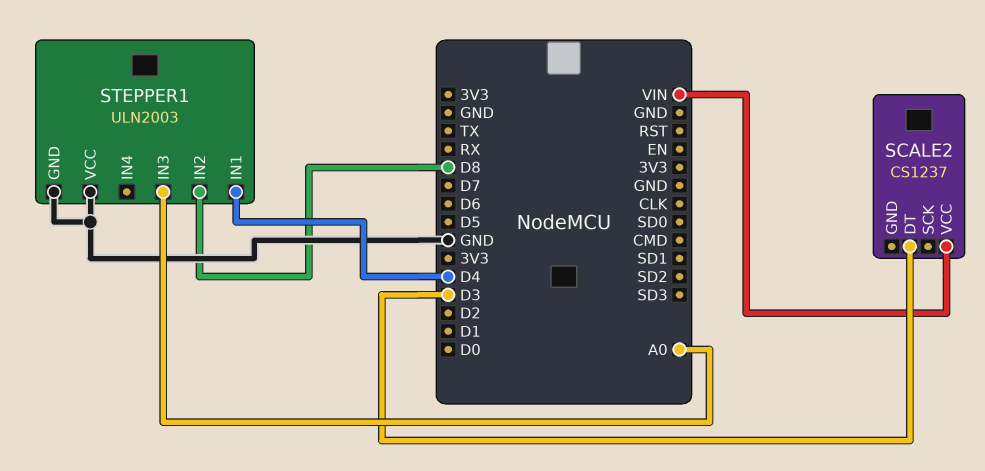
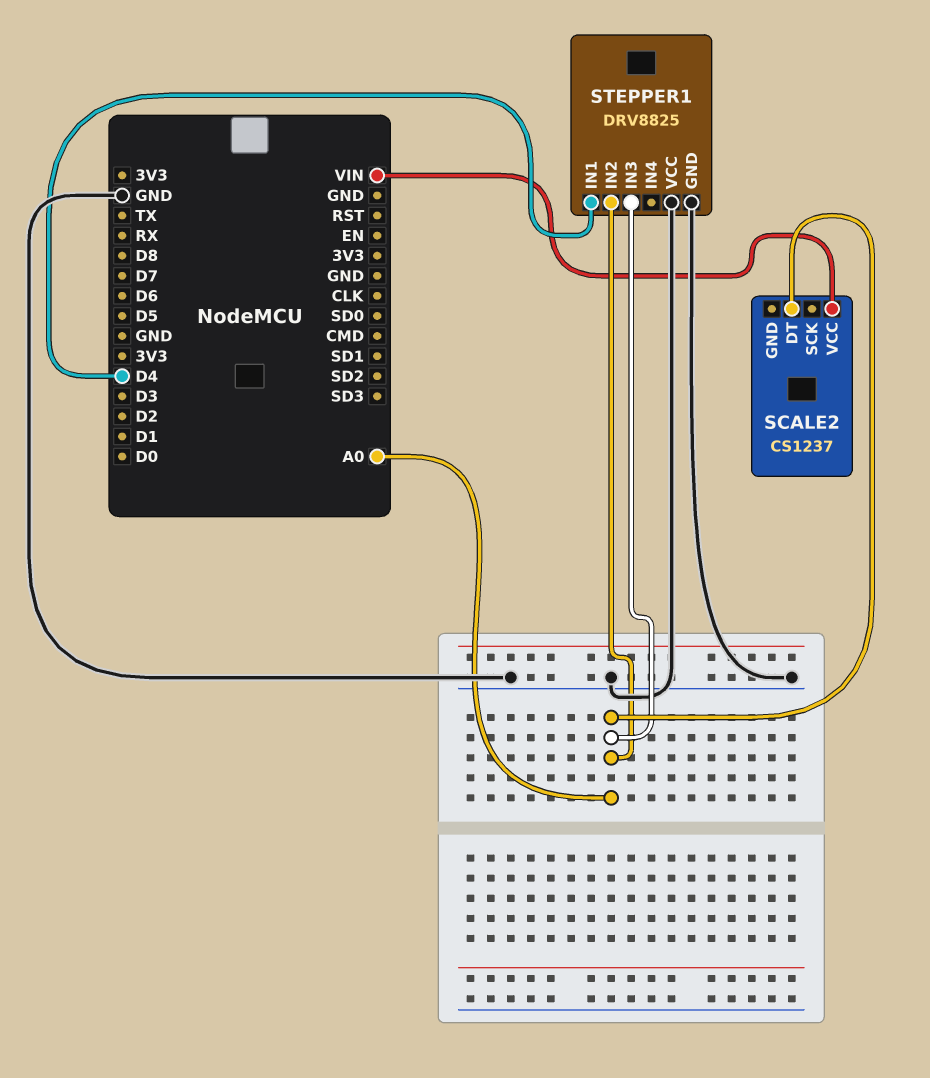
SCALE2 pin DT: D3 -> A0
STEPPER1: ULN2003 -> DRV8825
STEPPER1 pin IN2: D8 -> A0

